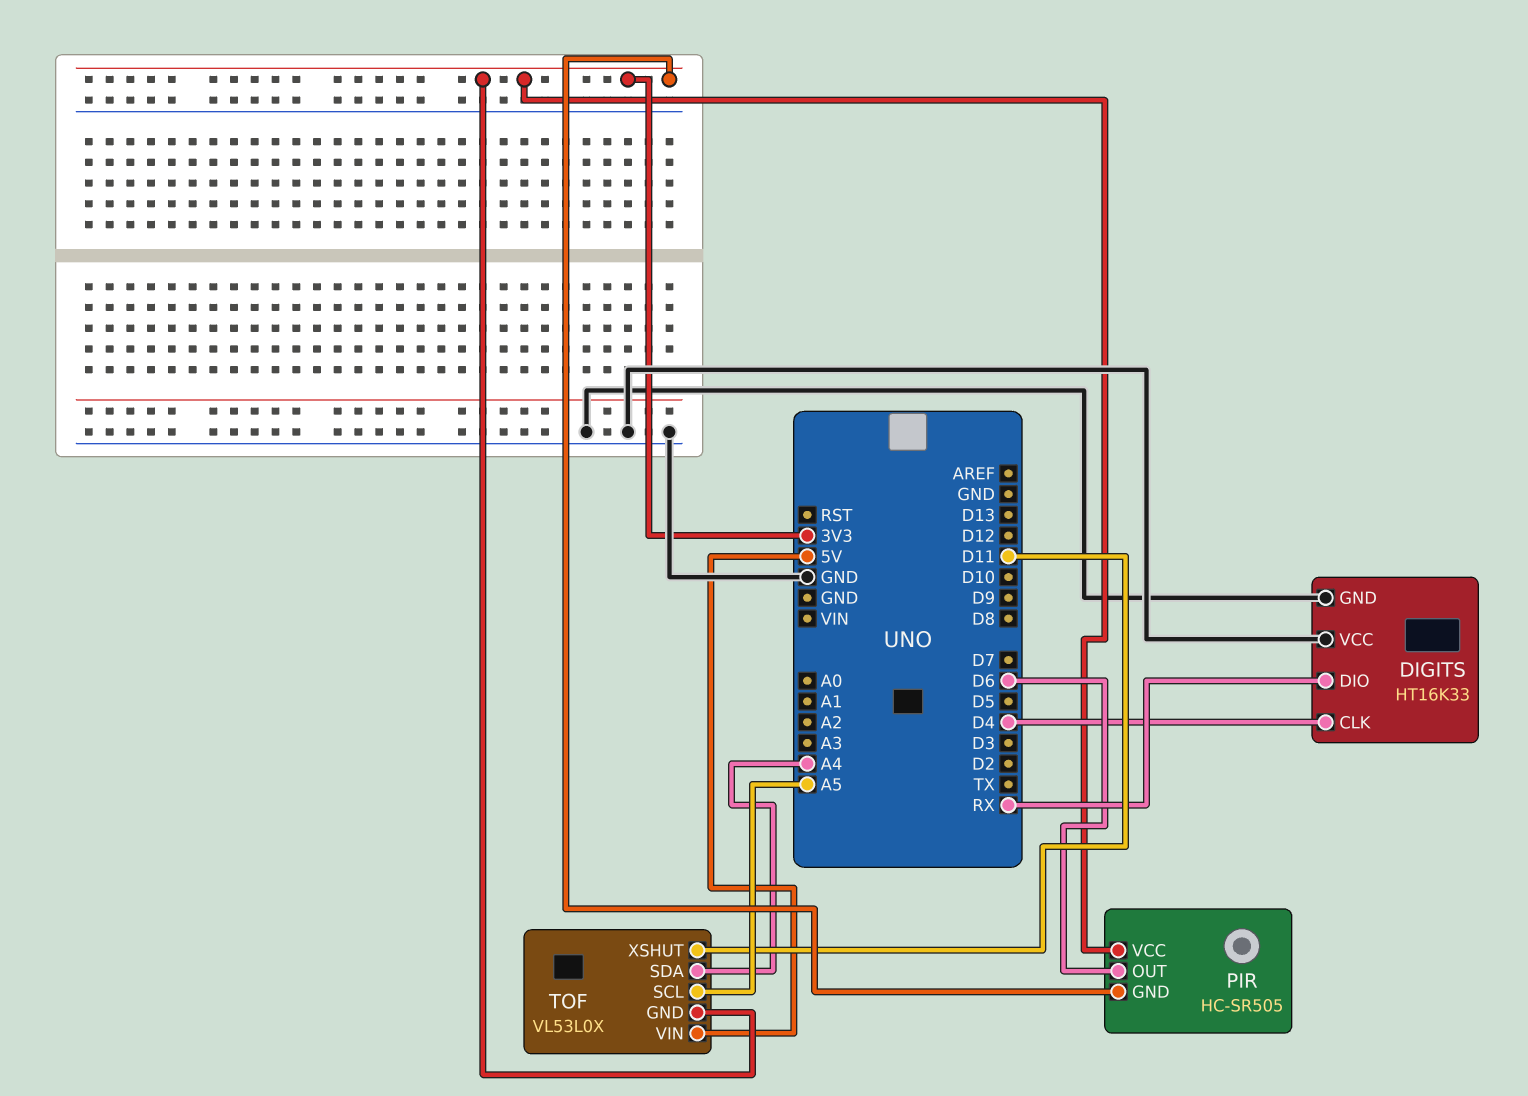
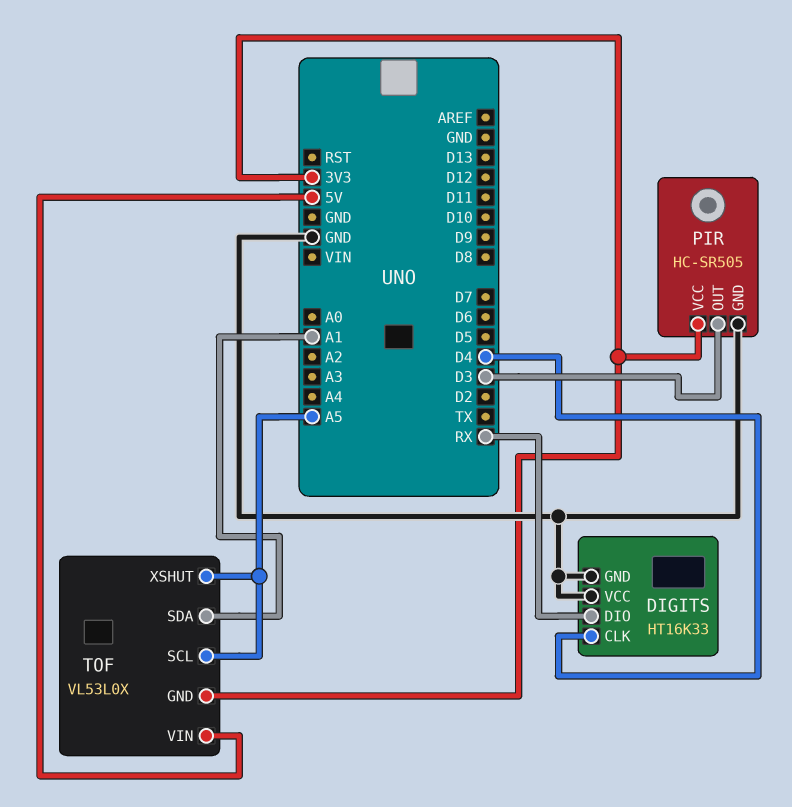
PIR pin GND: 3V3 -> GND
PIR pin OUT: D6 -> D3
TOF pin SDA: A4 -> A1
TOF pin XSHUT: D11 -> A5

